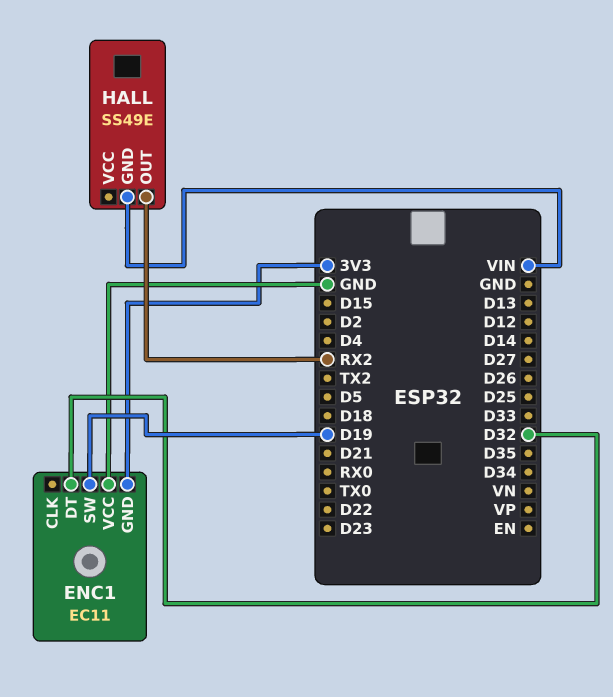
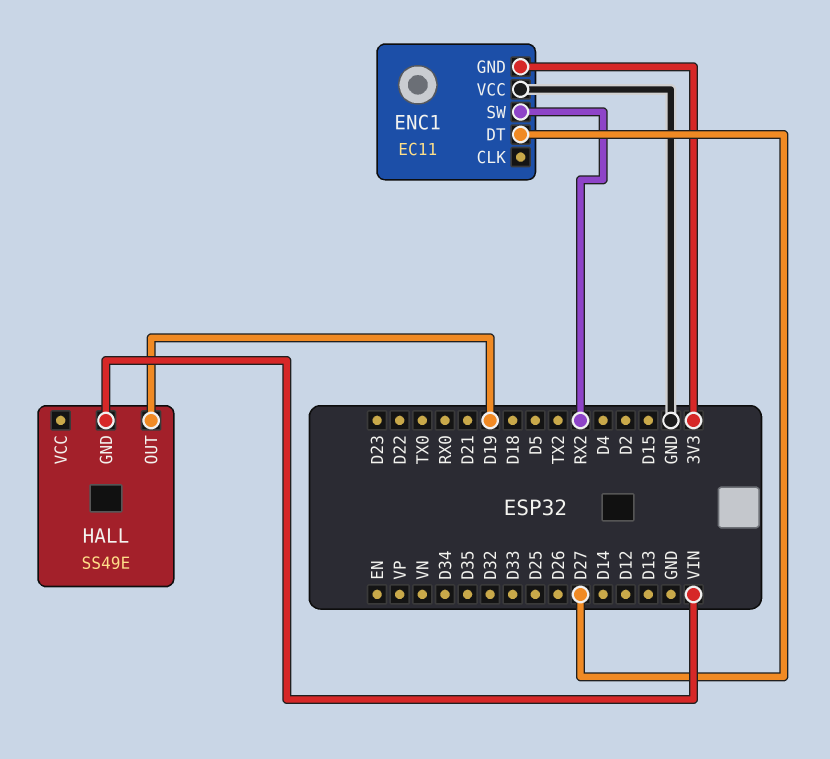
ENC1 pin DT: D32 -> D27
ENC1 pin SW: D19 -> RX2
HALL pin OUT: RX2 -> D19

